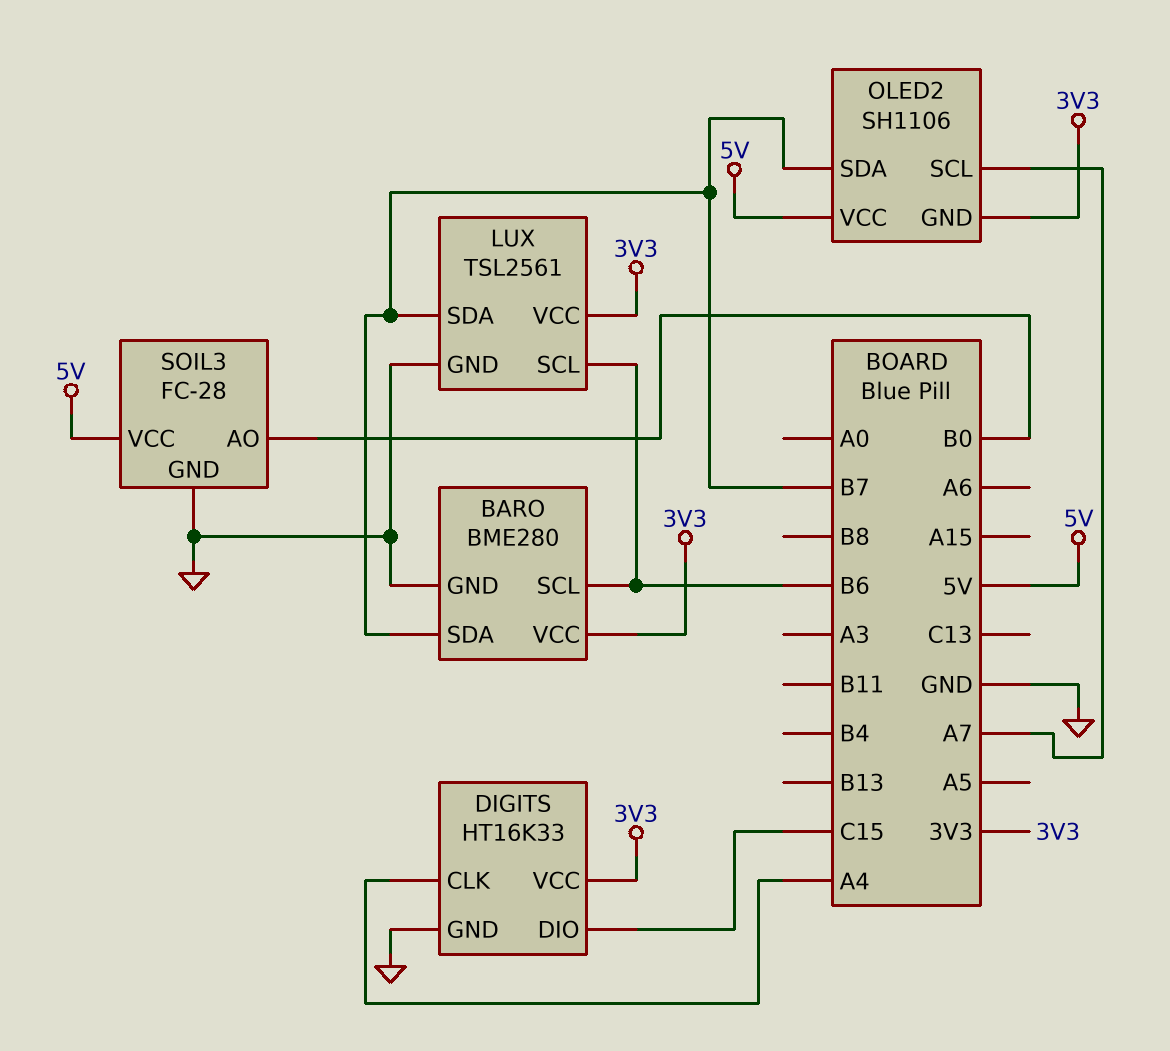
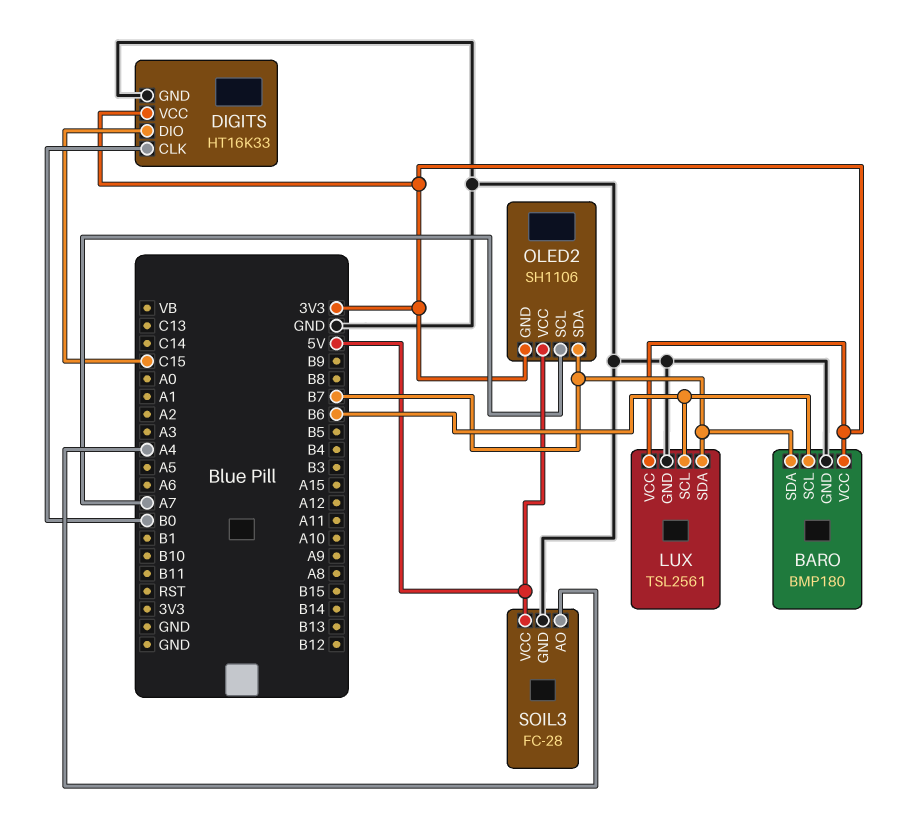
BARO: BME280 -> BMP180
DIGITS pin CLK: A4 -> B0
SOIL3 pin AO: B0 -> A4

